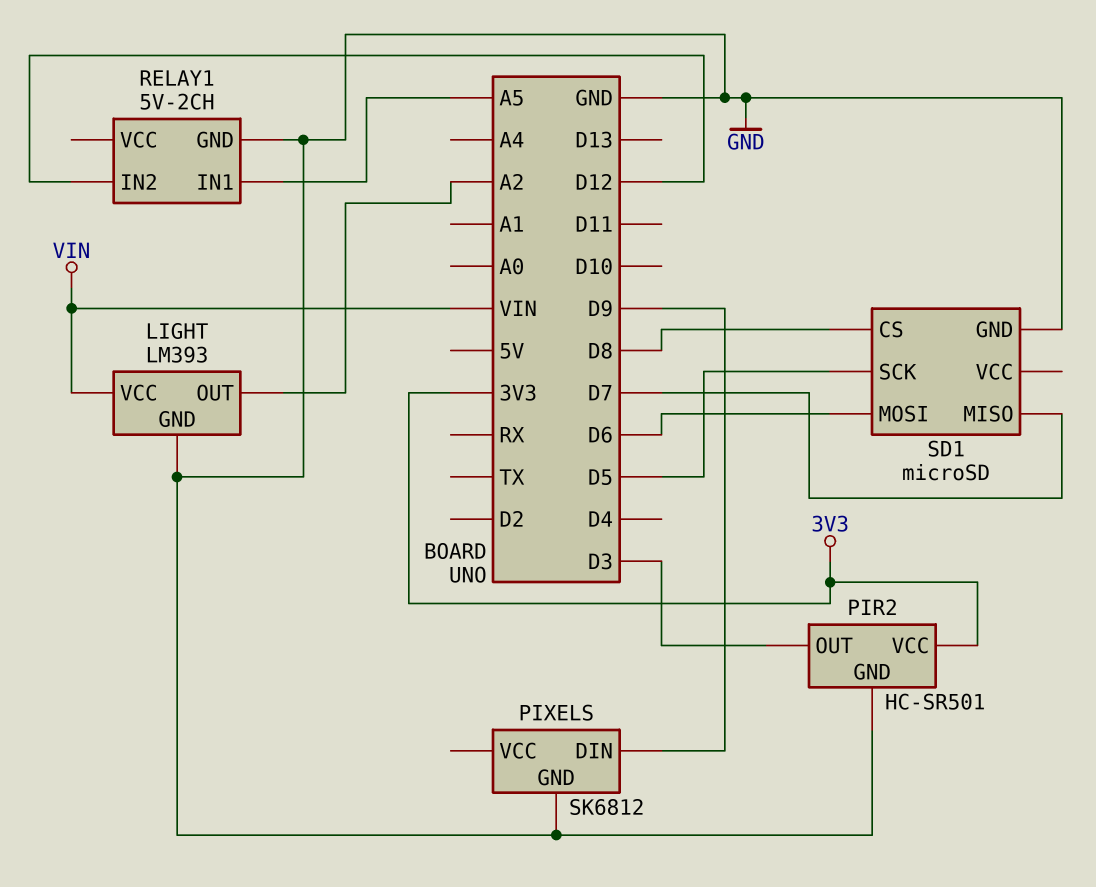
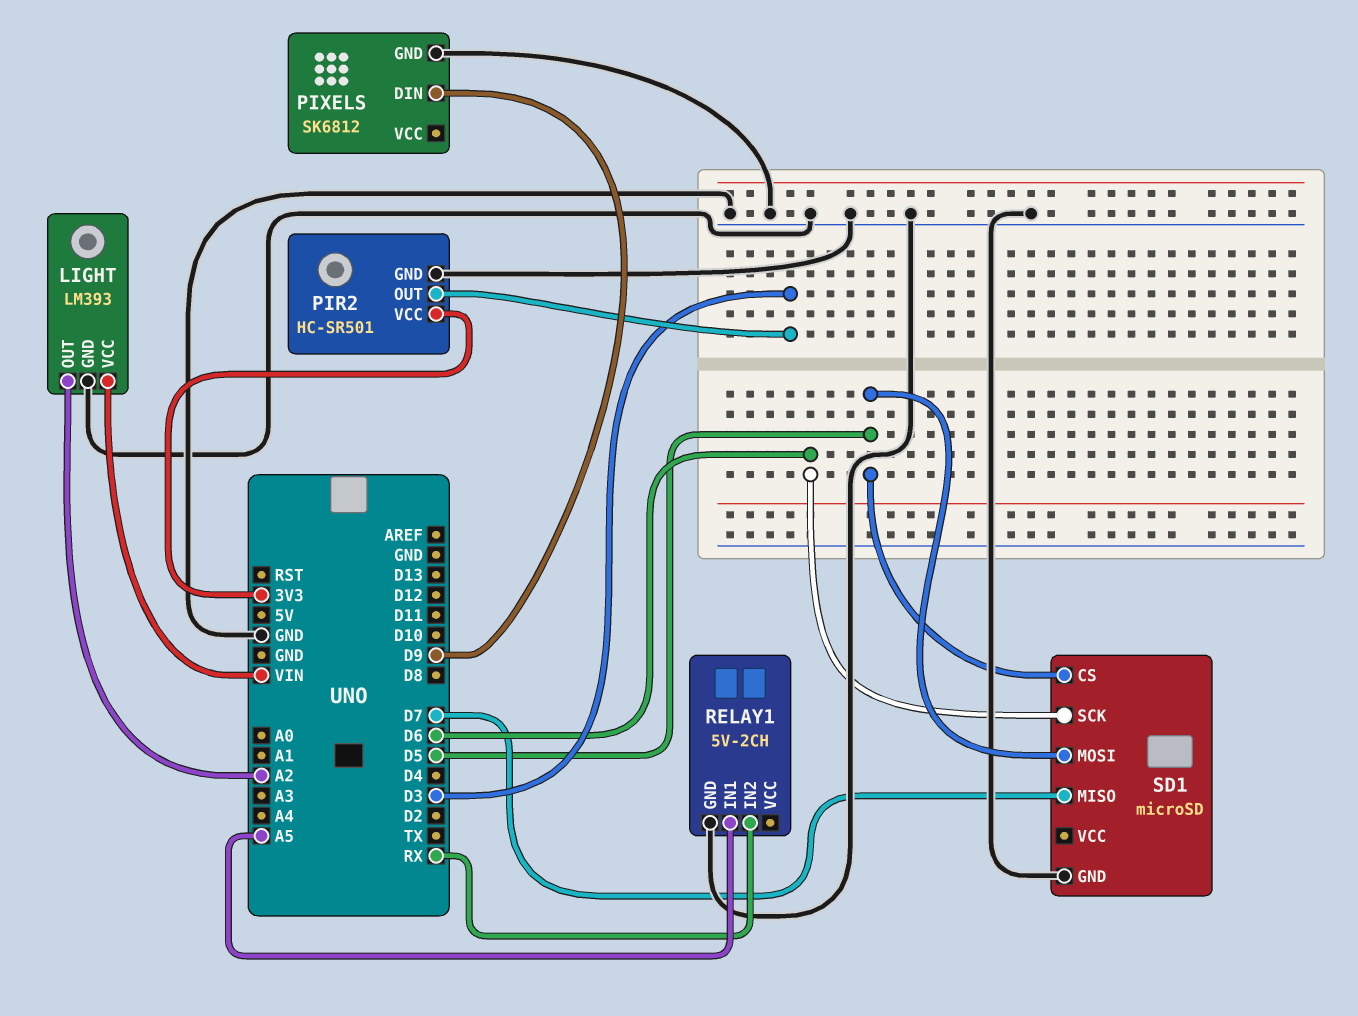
RELAY1 pin IN2: D12 -> RX
SD1 pin CS: D8 -> D5
SD1 pin MOSI: D6 -> D5
SD1 pin SCK: D5 -> D6

